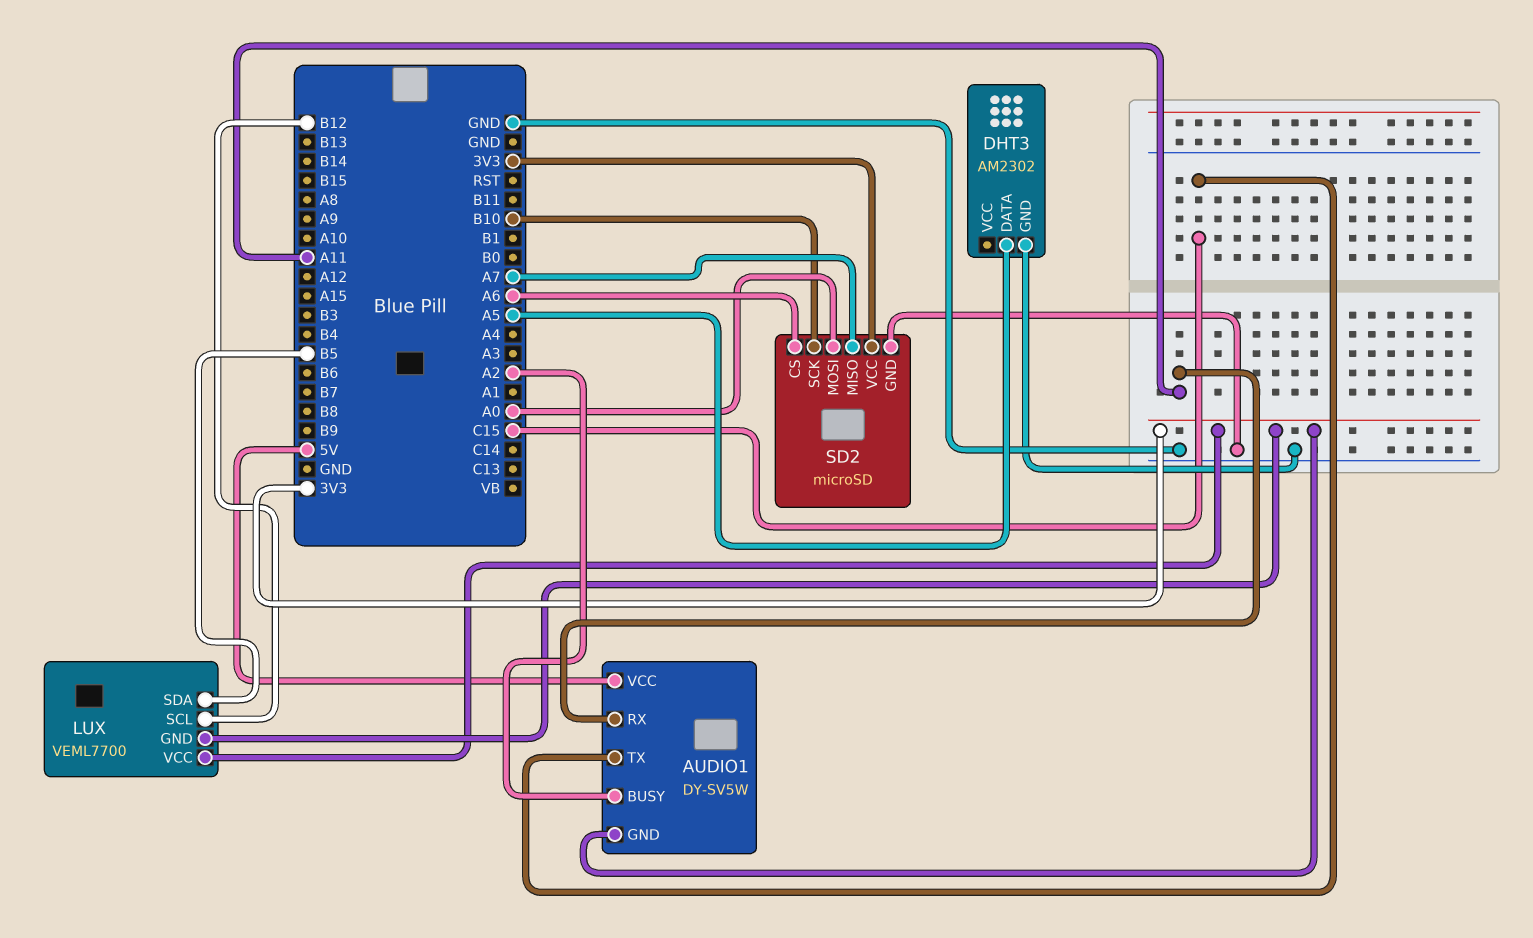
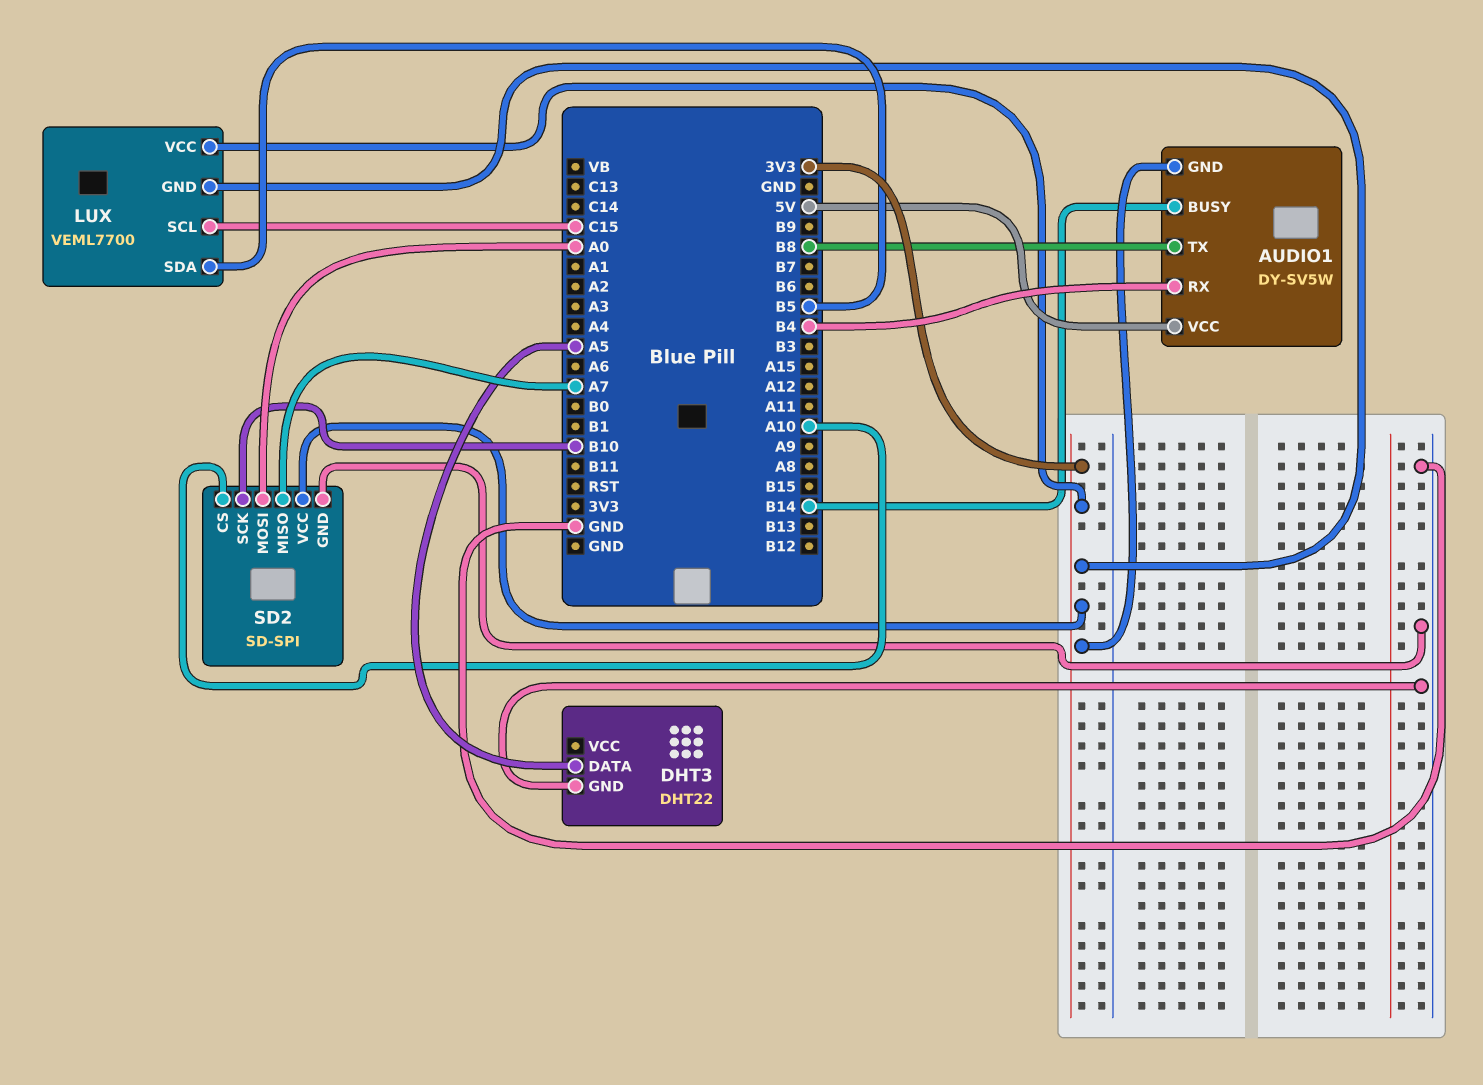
AUDIO1 pin BUSY: A2 -> B14
AUDIO1 pin RX: A11 -> B4
AUDIO1 pin TX: C15 -> B8
DHT3: AM2302 -> DHT22
LUX pin SCL: B12 -> C15
SD2: microSD -> SD-SPI
SD2 pin CS: A6 -> A10

